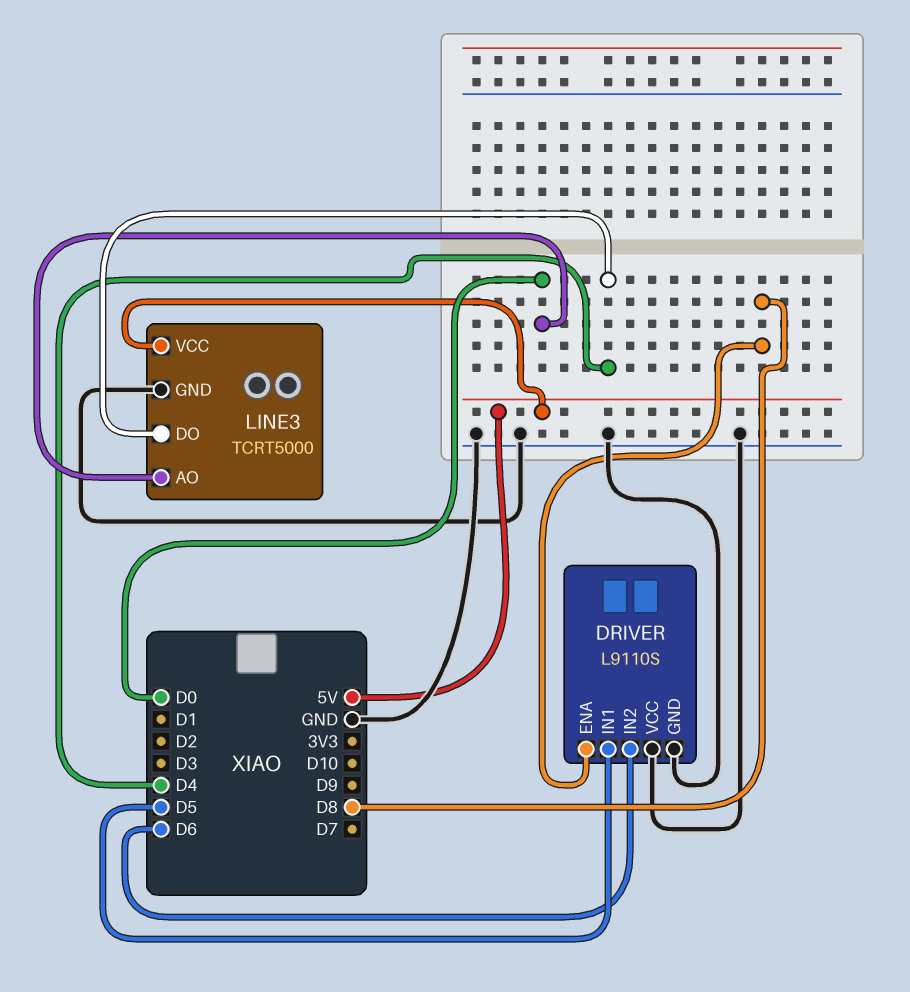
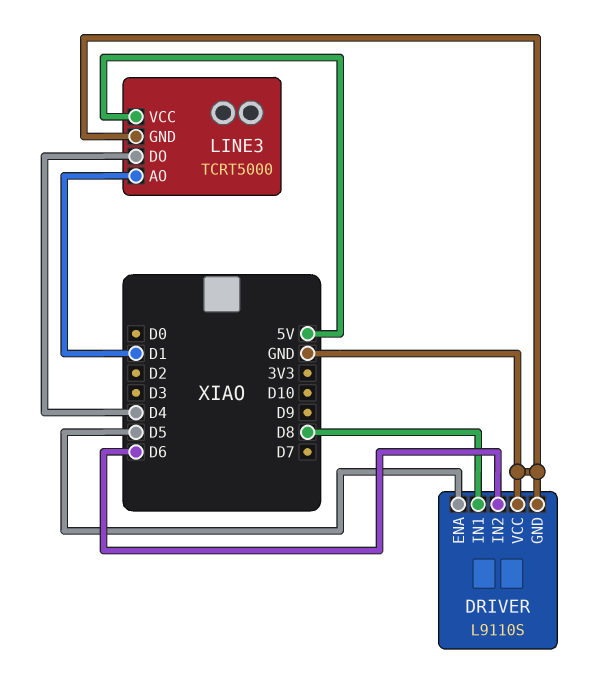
DRIVER pin ENA: D8 -> D5
DRIVER pin IN1: D5 -> D8
LINE3 pin AO: D0 -> D1

